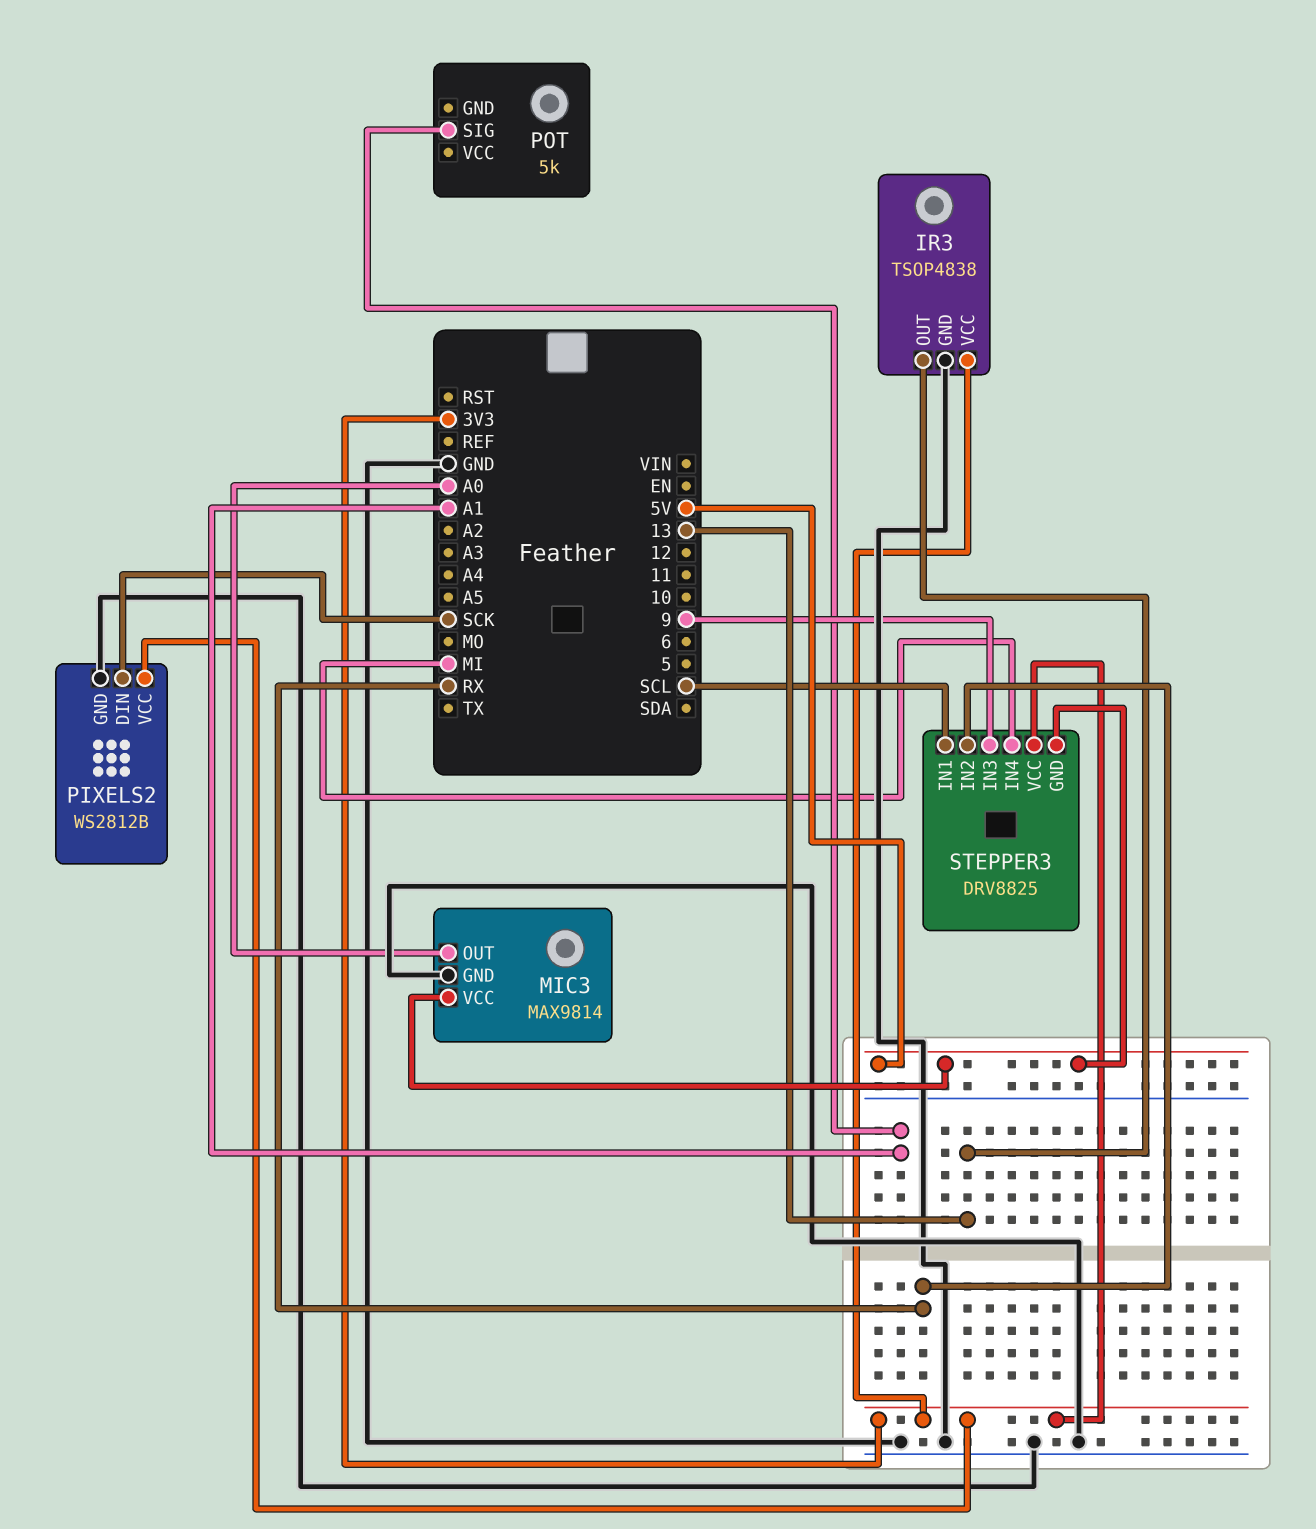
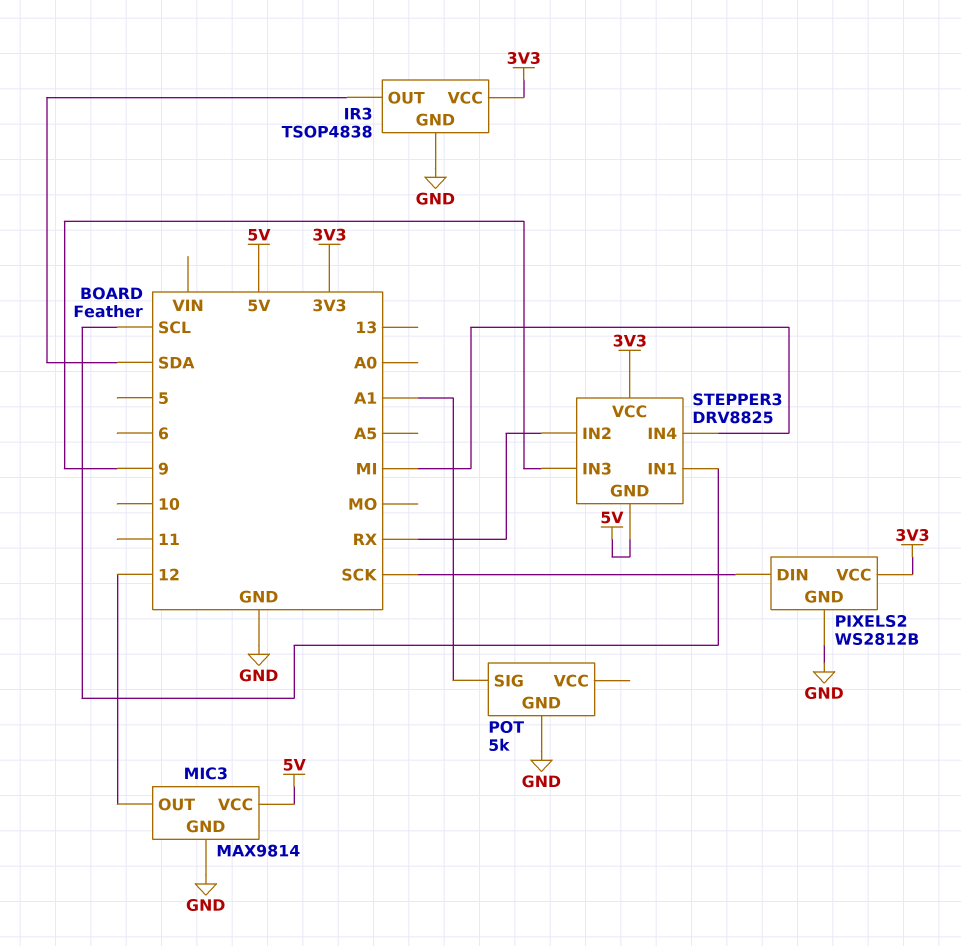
IR3 pin OUT: 13 -> SDA
MIC3 pin OUT: A0 -> 12
POT pin GND: none -> GND

